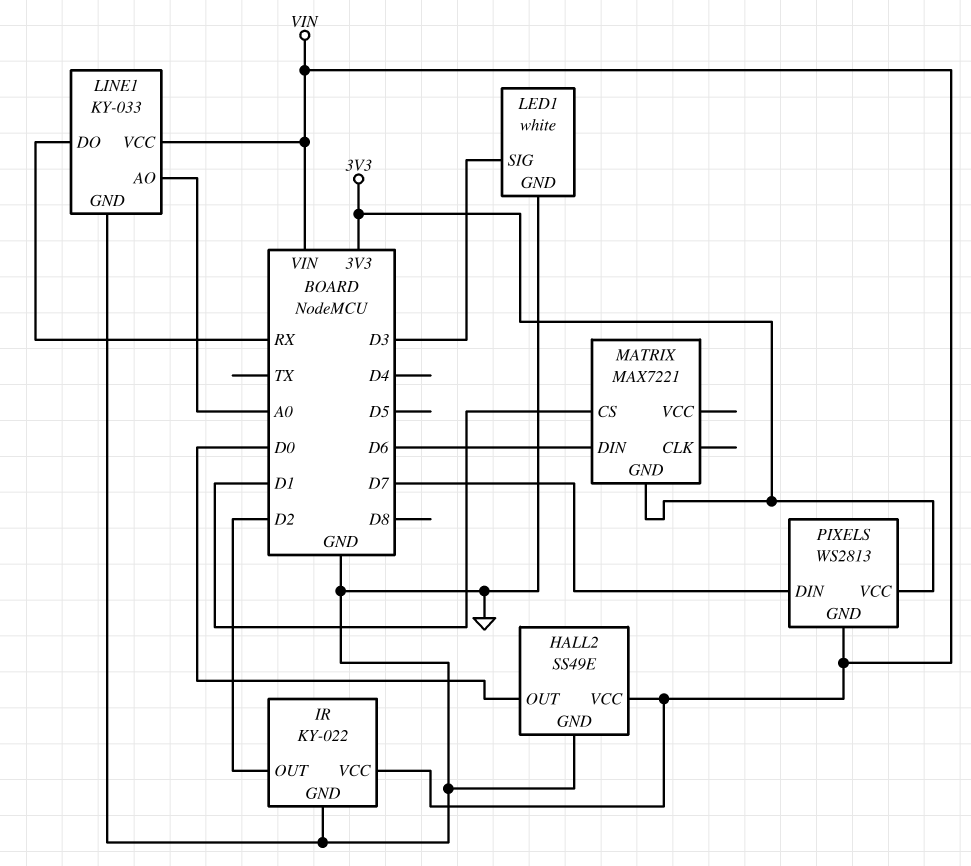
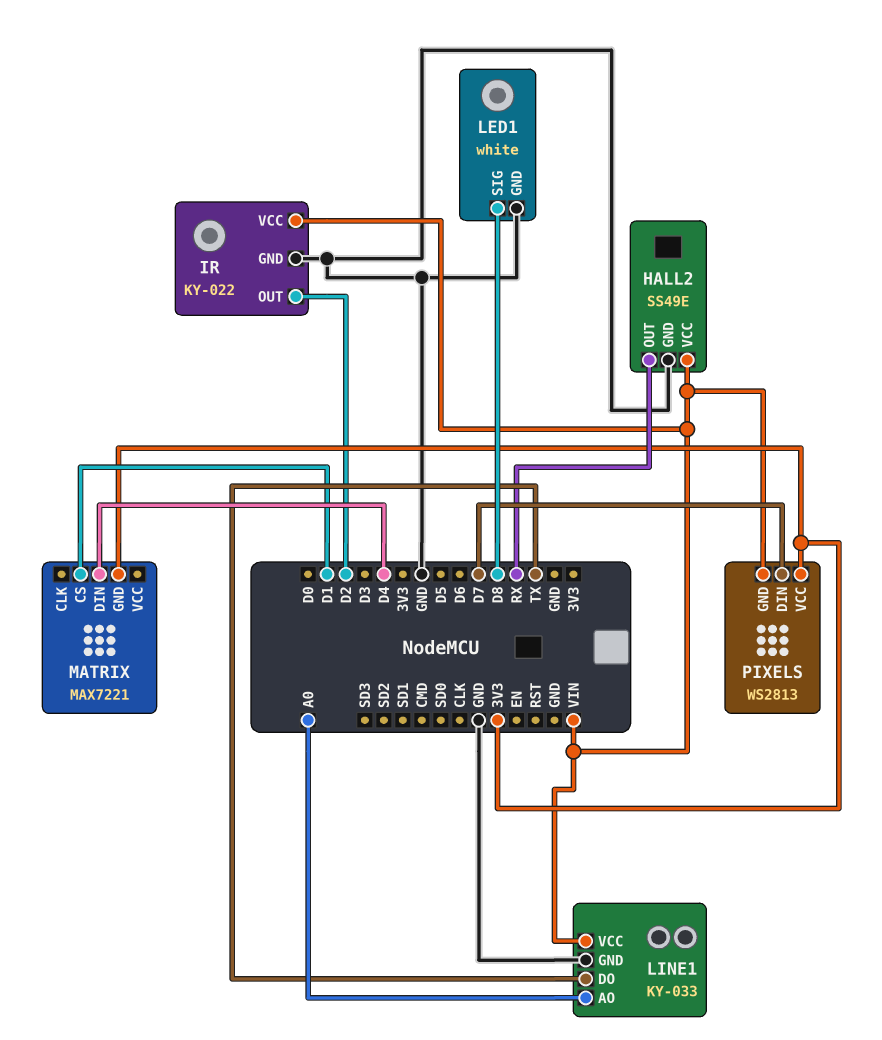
HALL2 pin OUT: D0 -> RX
LED1 pin SIG: D3 -> D8
LINE1 pin DO: RX -> TX
MATRIX pin DIN: D6 -> D4

